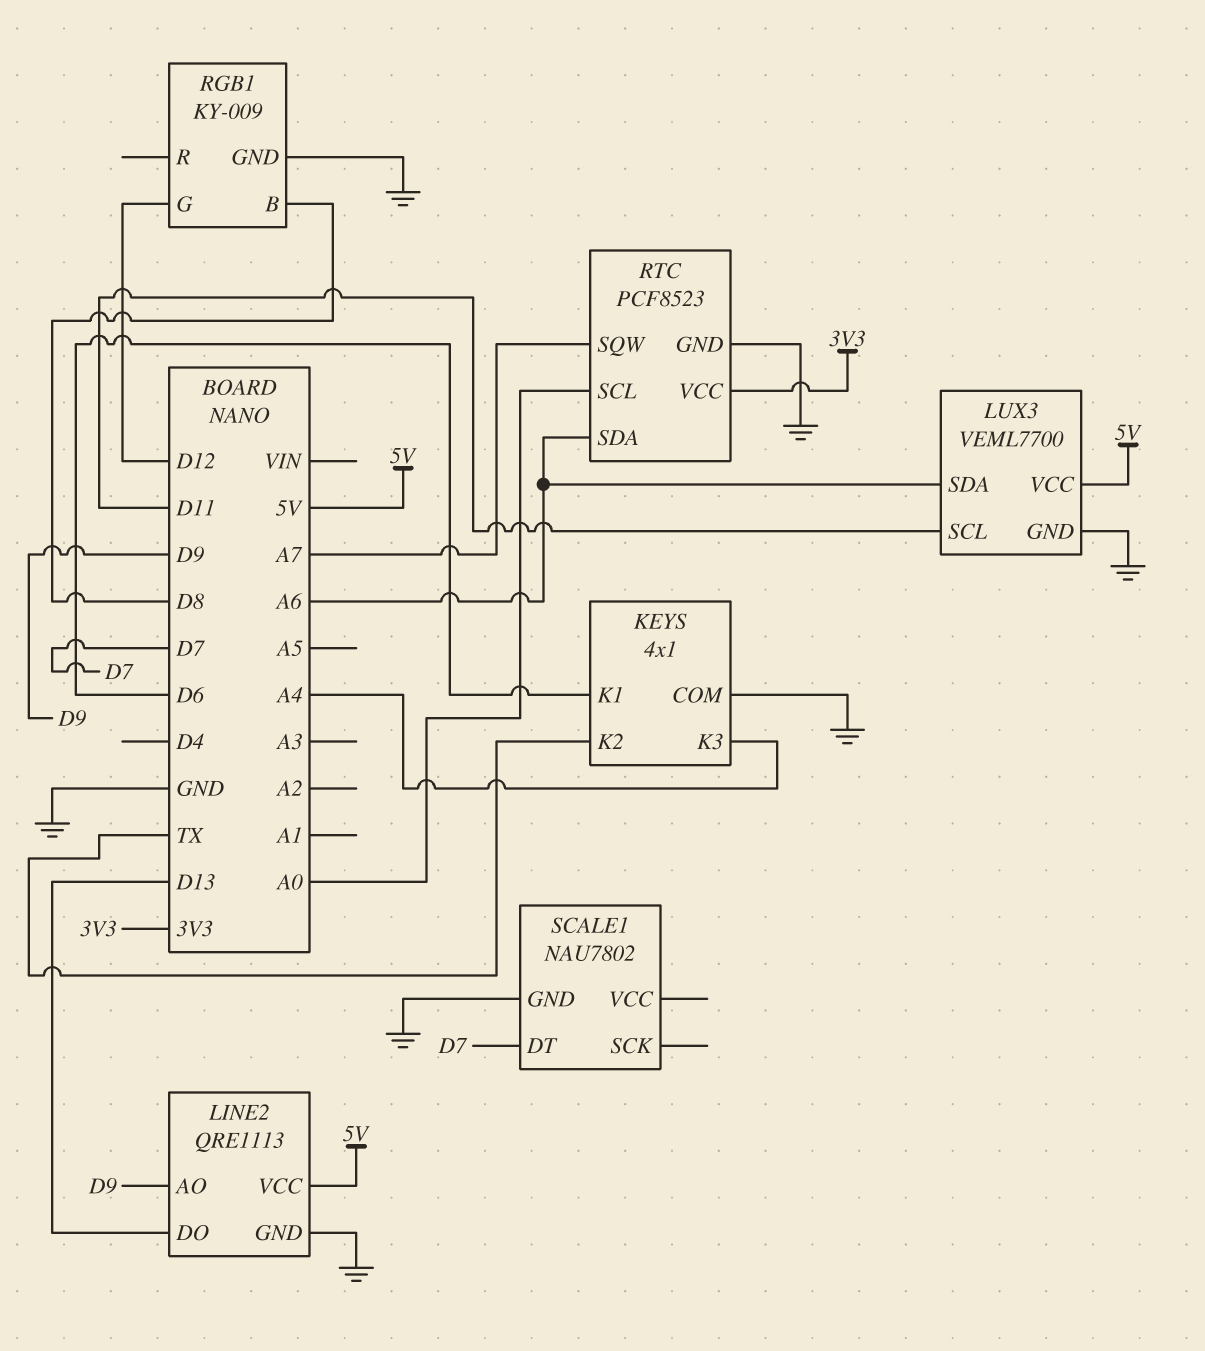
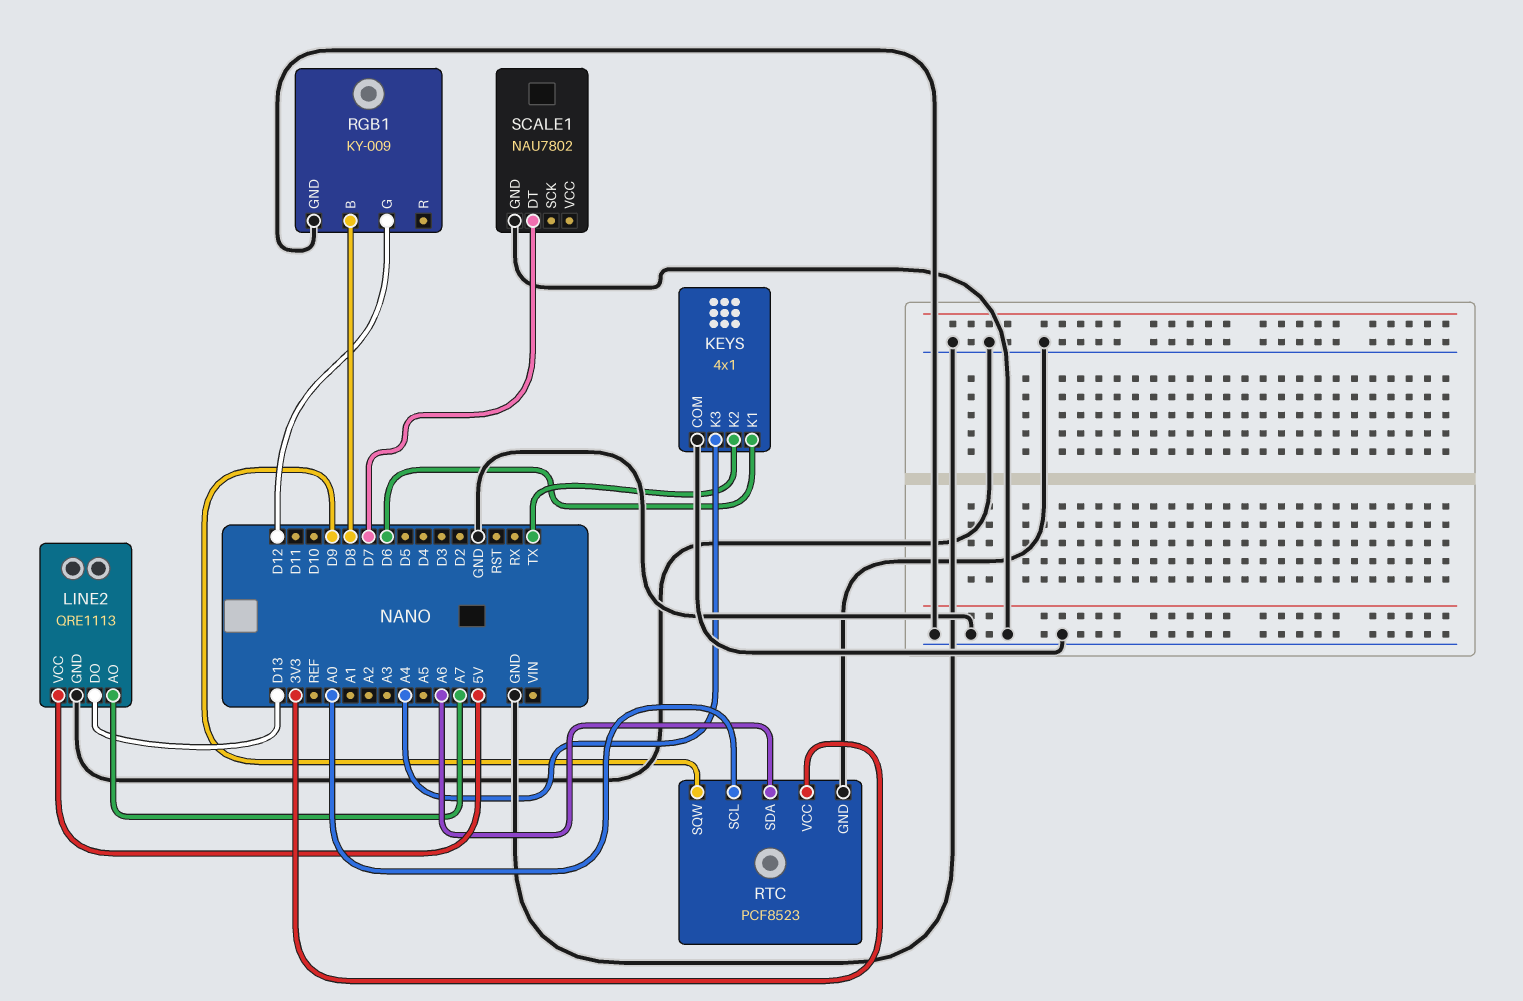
LINE2 pin AO: D9 -> A7
LUX3: VEML7700 -> none
LUX3 pin GND: GND -> none
LUX3 pin SCL: D11 -> none
LUX3 pin SDA: A6 -> none
LUX3 pin VCC: 5V -> none
RTC pin SQW: A7 -> D9

